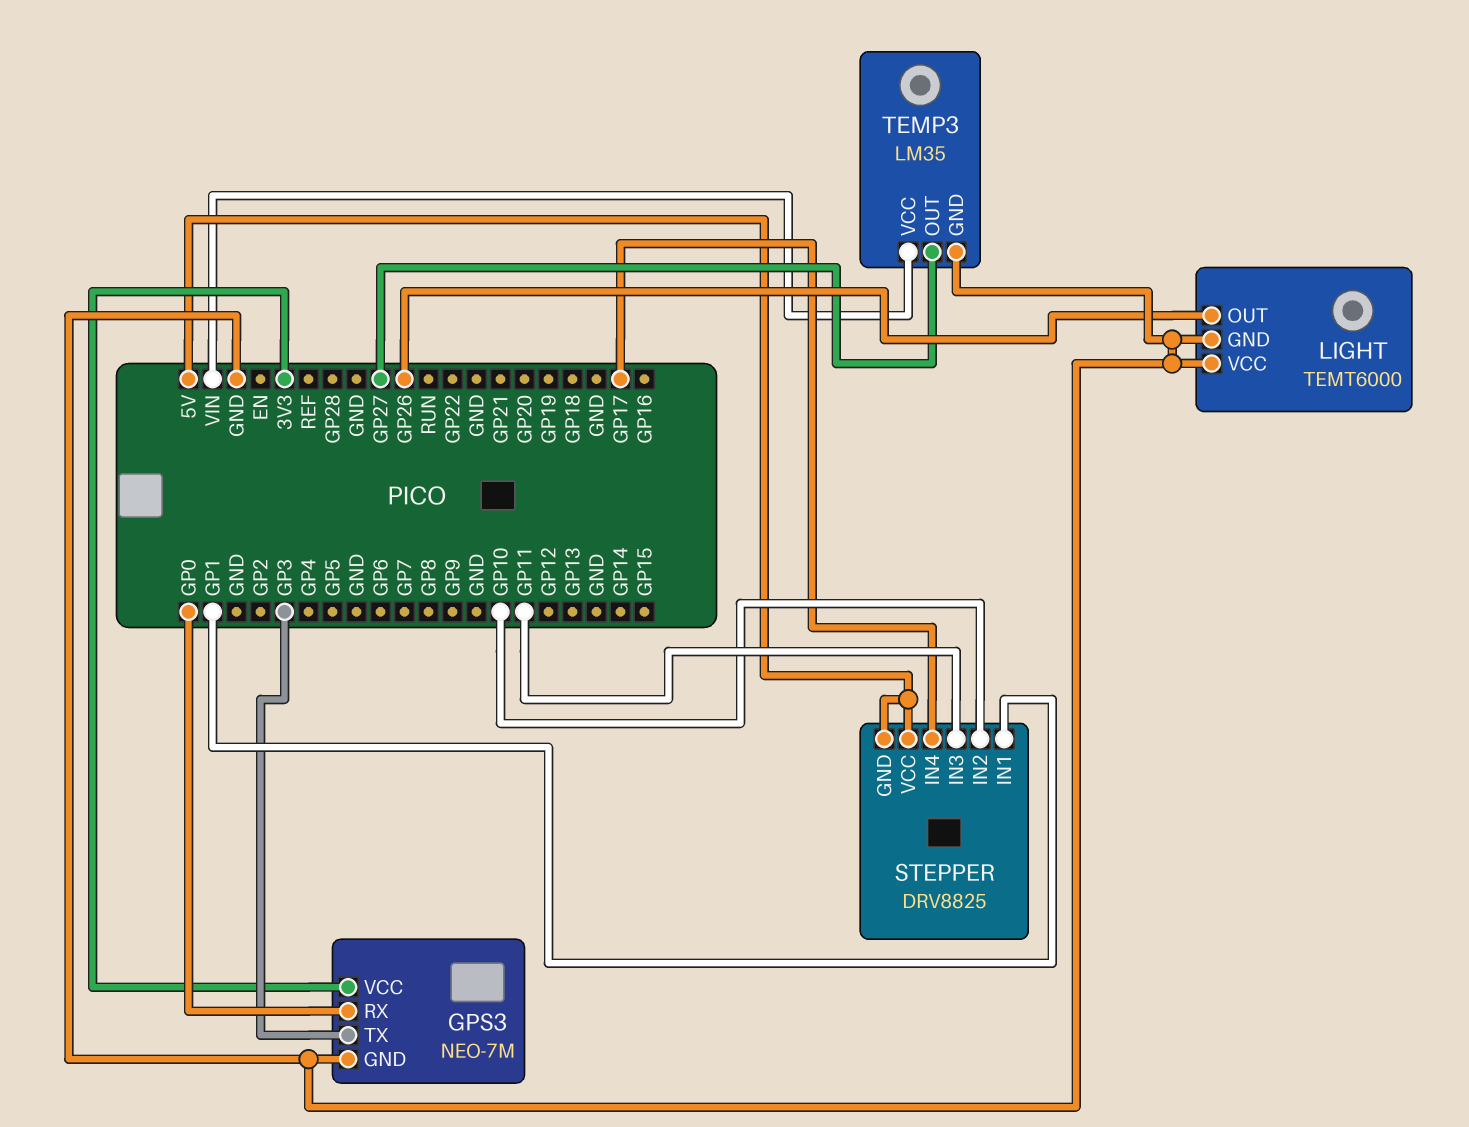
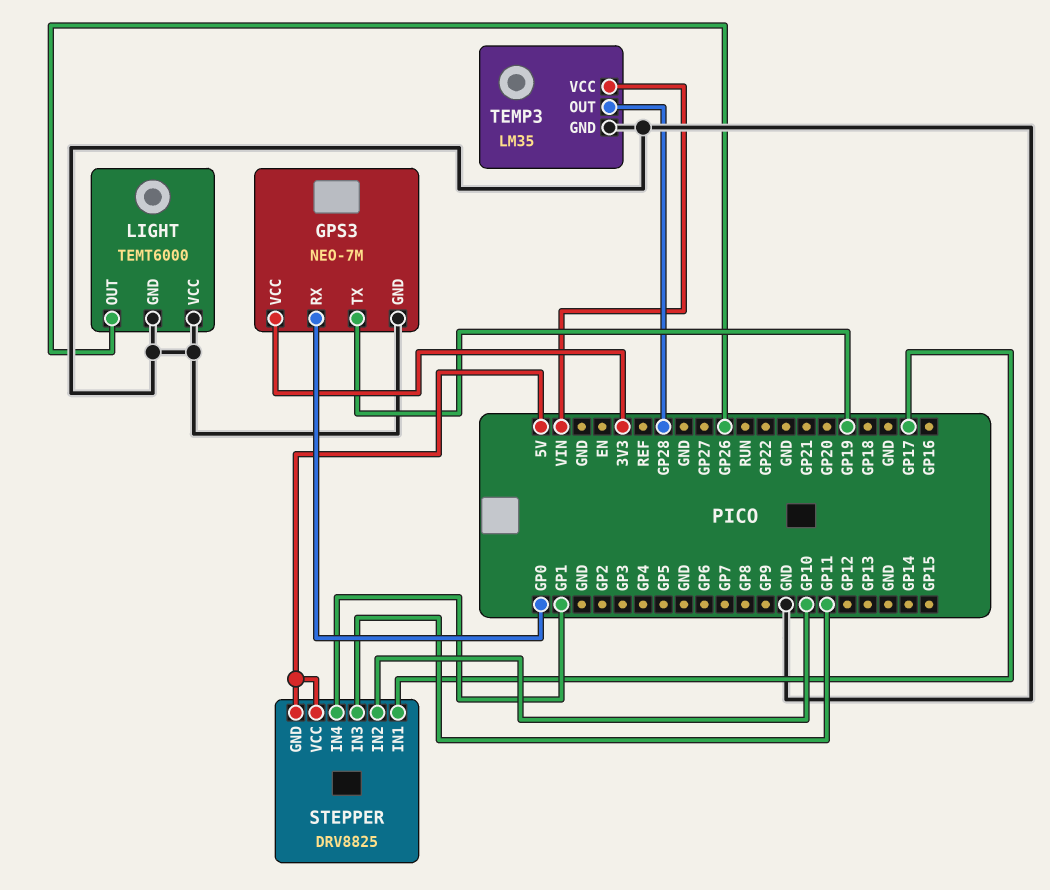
GPS3 pin TX: GP3 -> GP19
STEPPER pin IN1: GP1 -> GP17
STEPPER pin IN4: GP17 -> GP1
TEMP3 pin OUT: GP27 -> GP28

